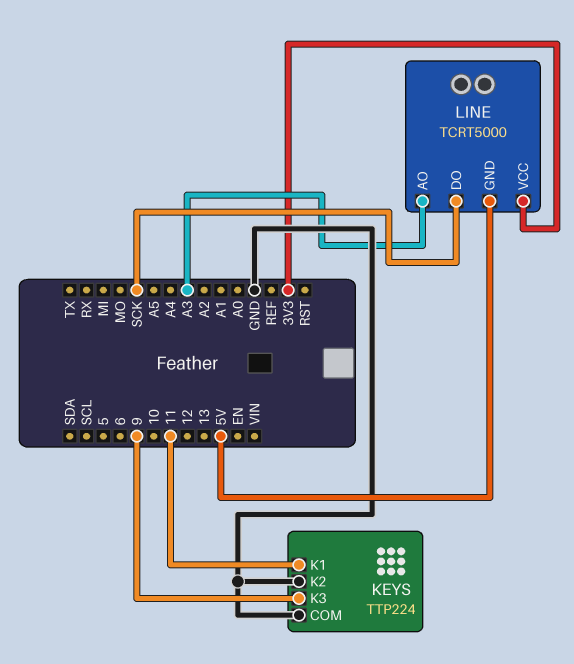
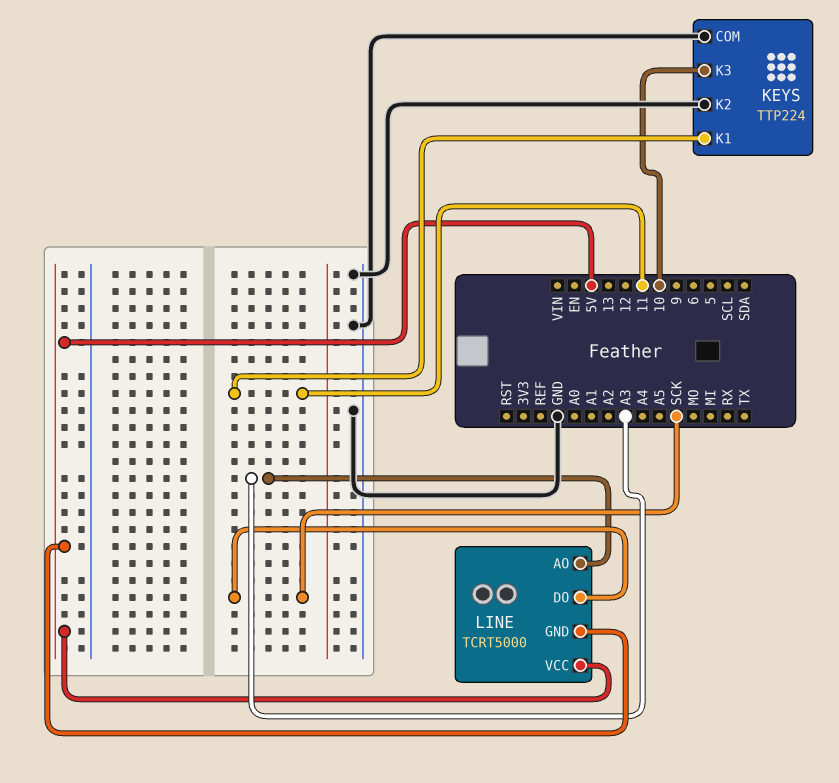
KEYS pin K3: 9 -> 10
LINE pin VCC: 3V3 -> 5V

